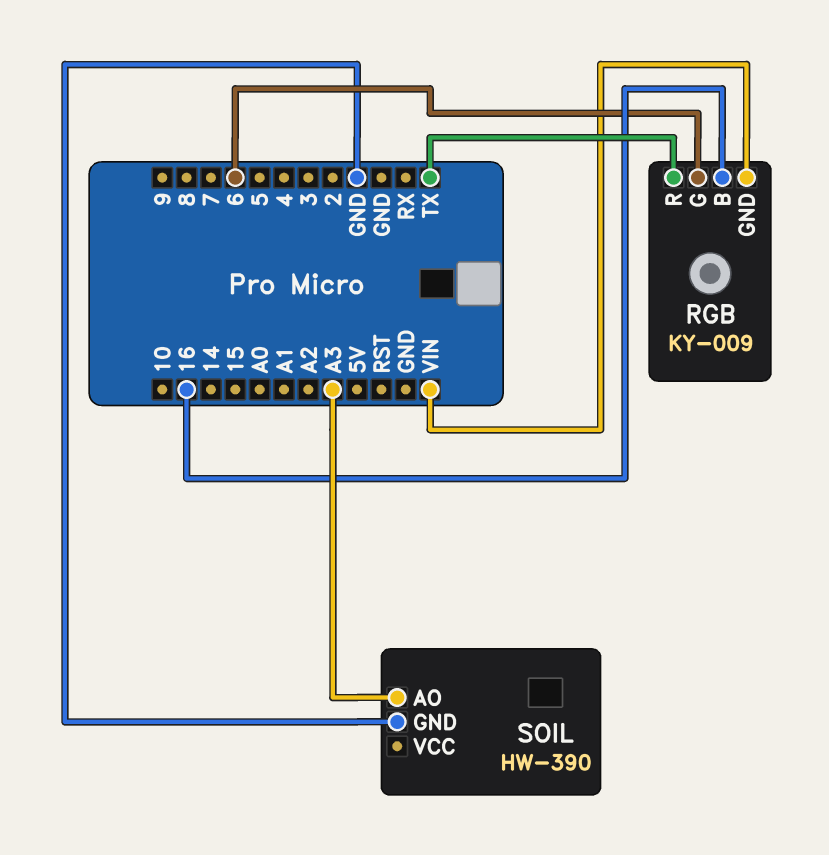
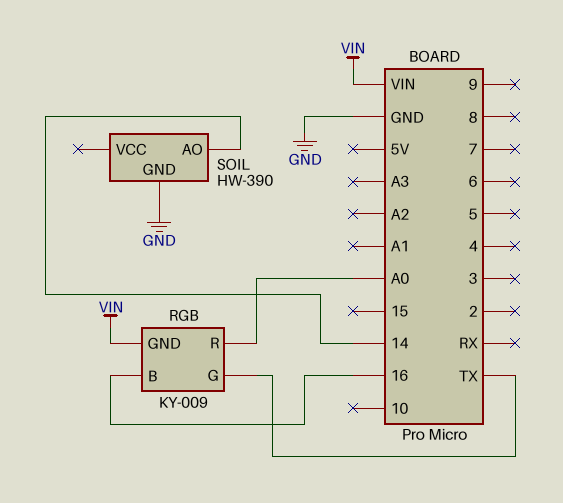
RGB pin G: 6 -> TX
RGB pin R: TX -> A0
SOIL pin AO: A3 -> 14

